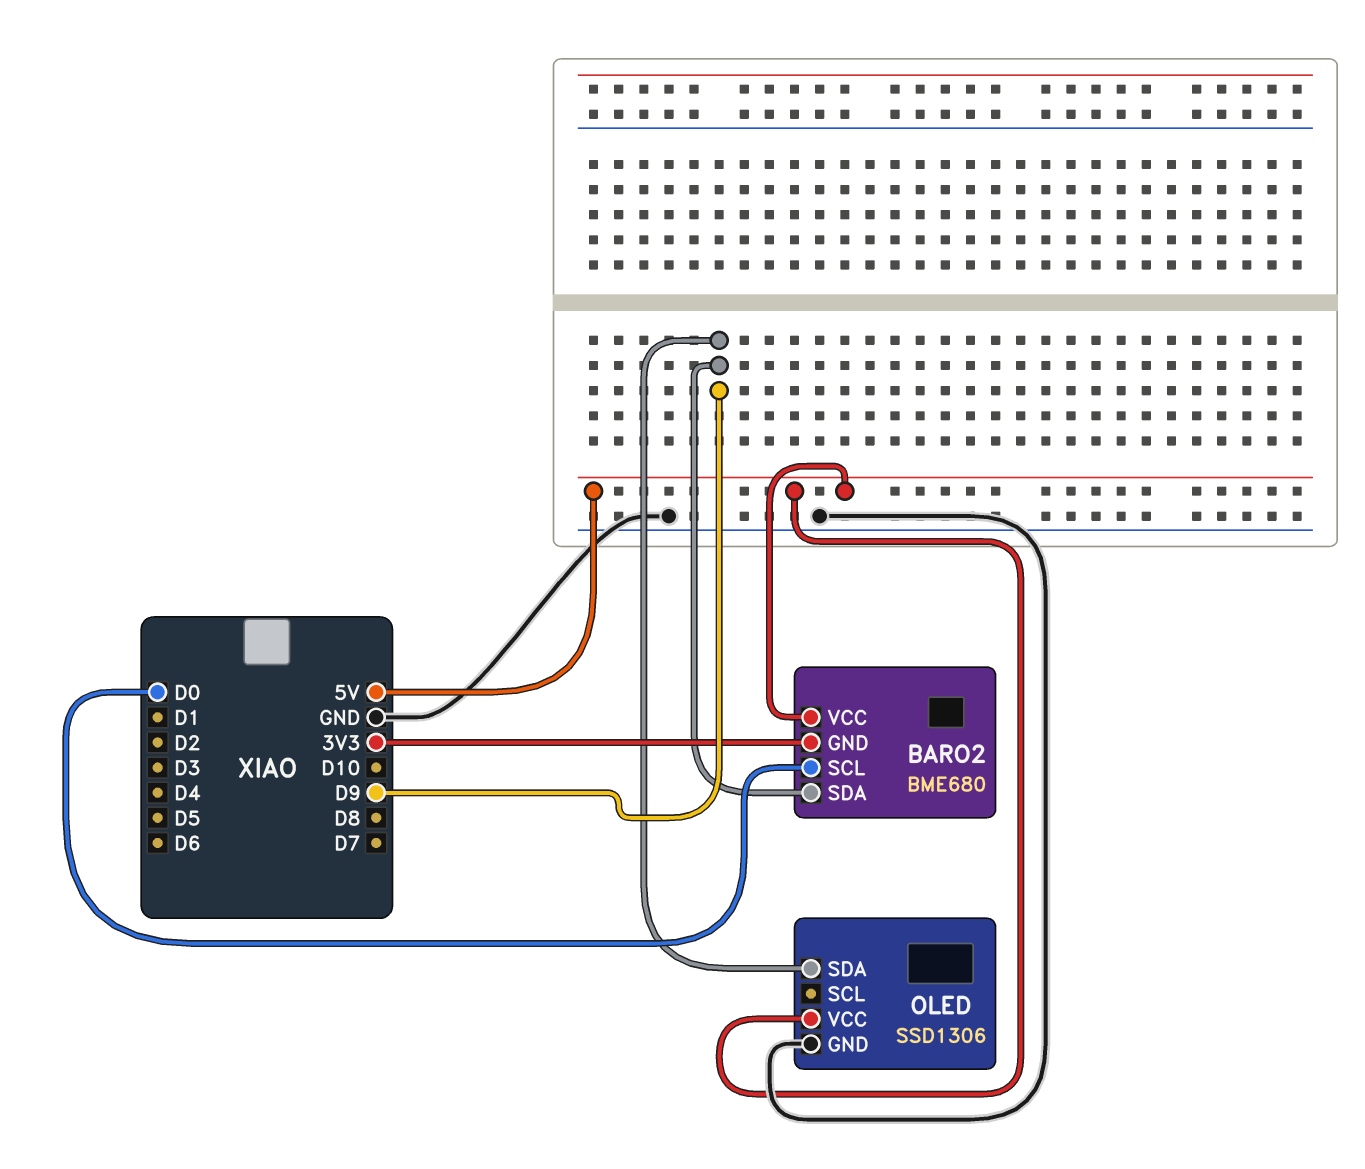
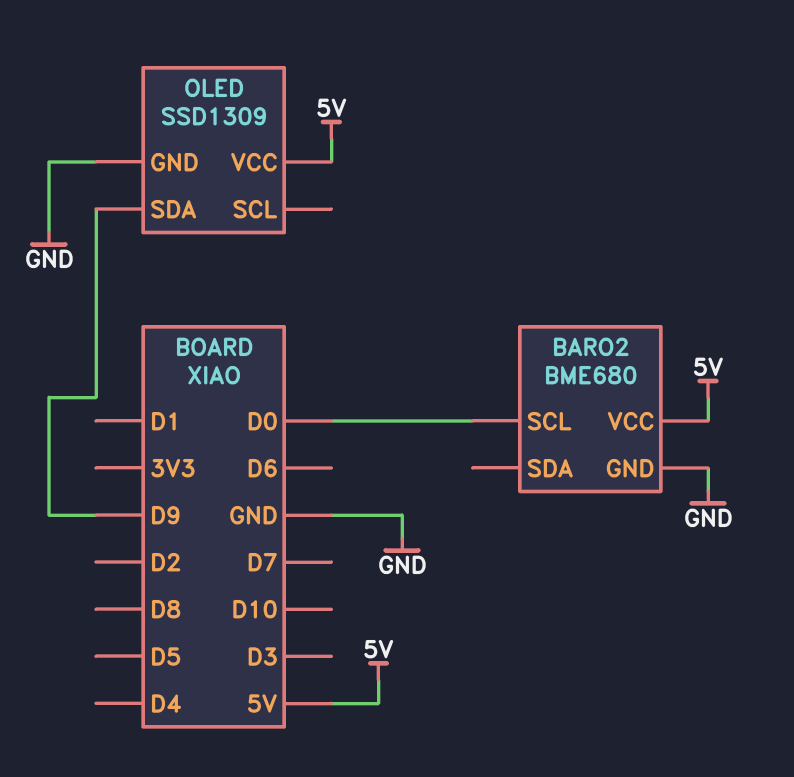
BARO2 pin GND: 3V3 -> GND
BARO2 pin SDA: D9 -> none
OLED: SSD1306 -> SSD1309

